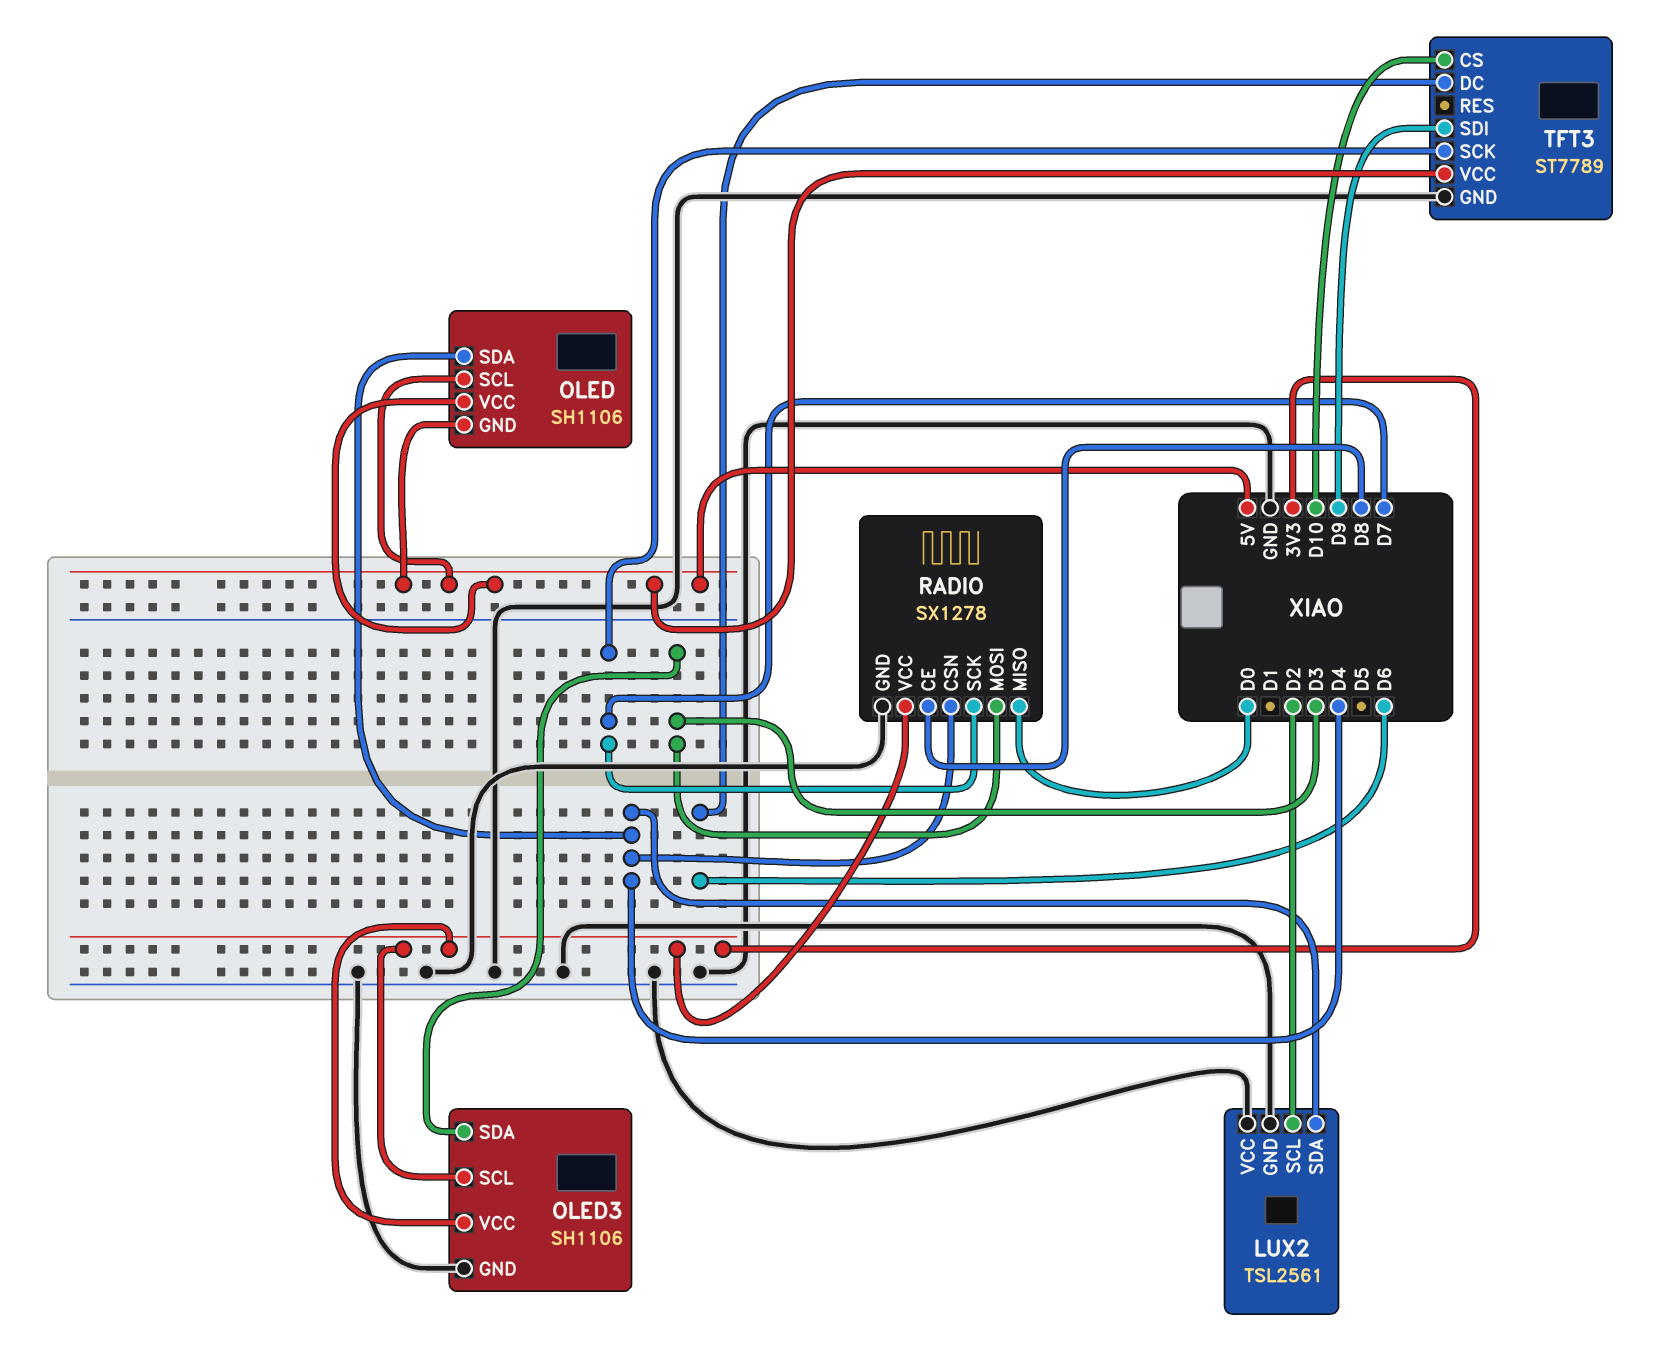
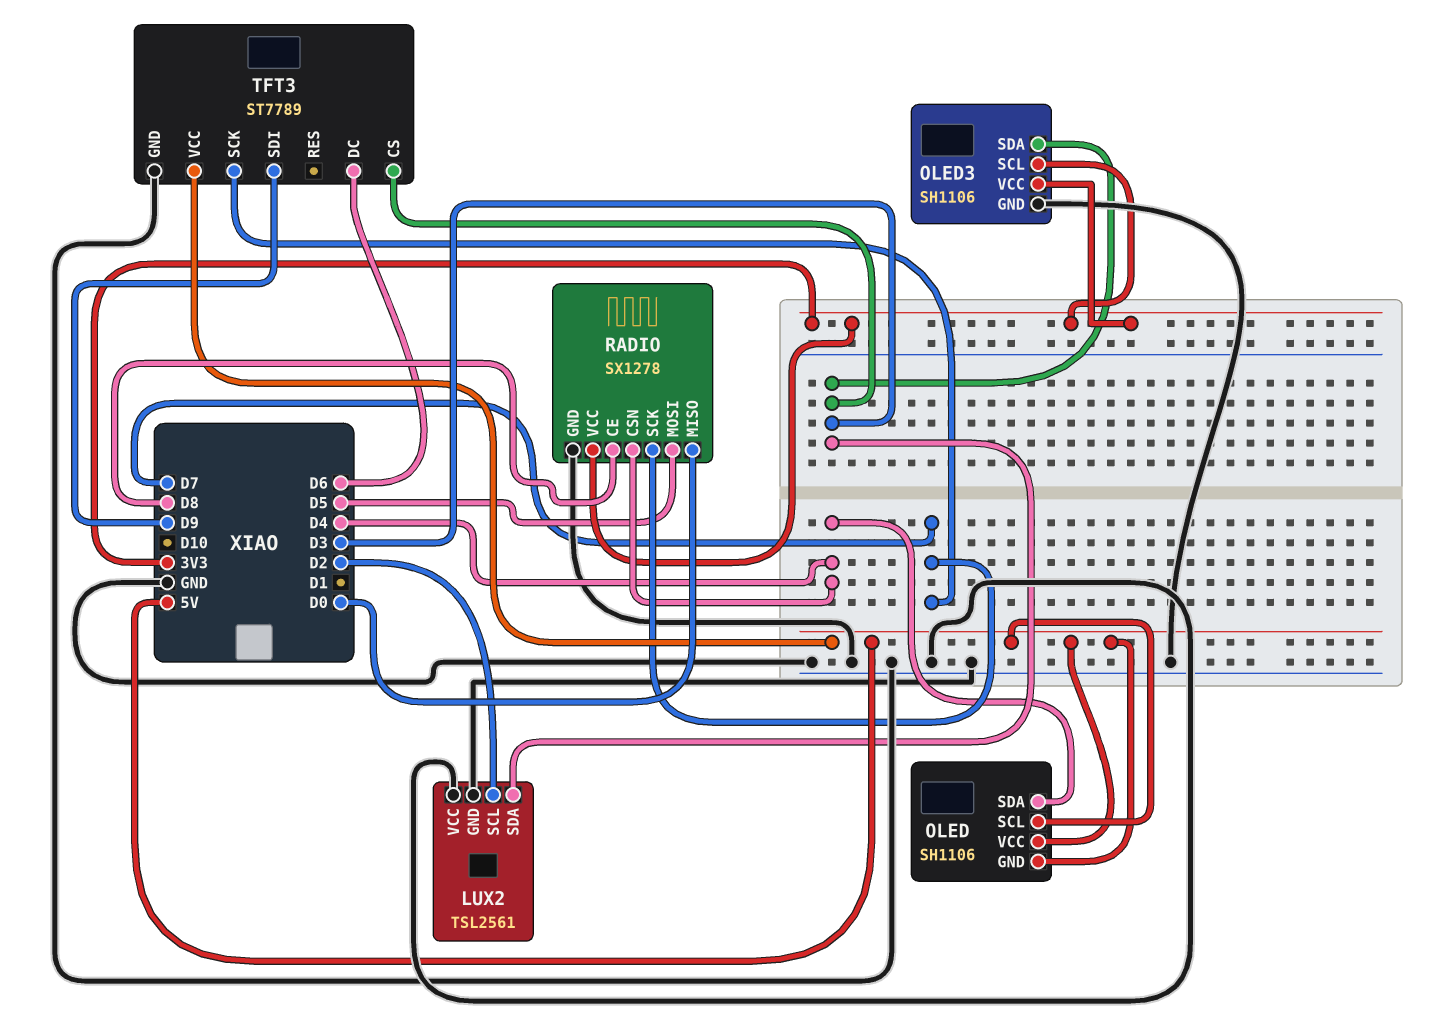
LUX2 pin SDA: D4 -> D3
RADIO pin MOSI: D3 -> D5
TFT3 pin CS: D10 -> D3

